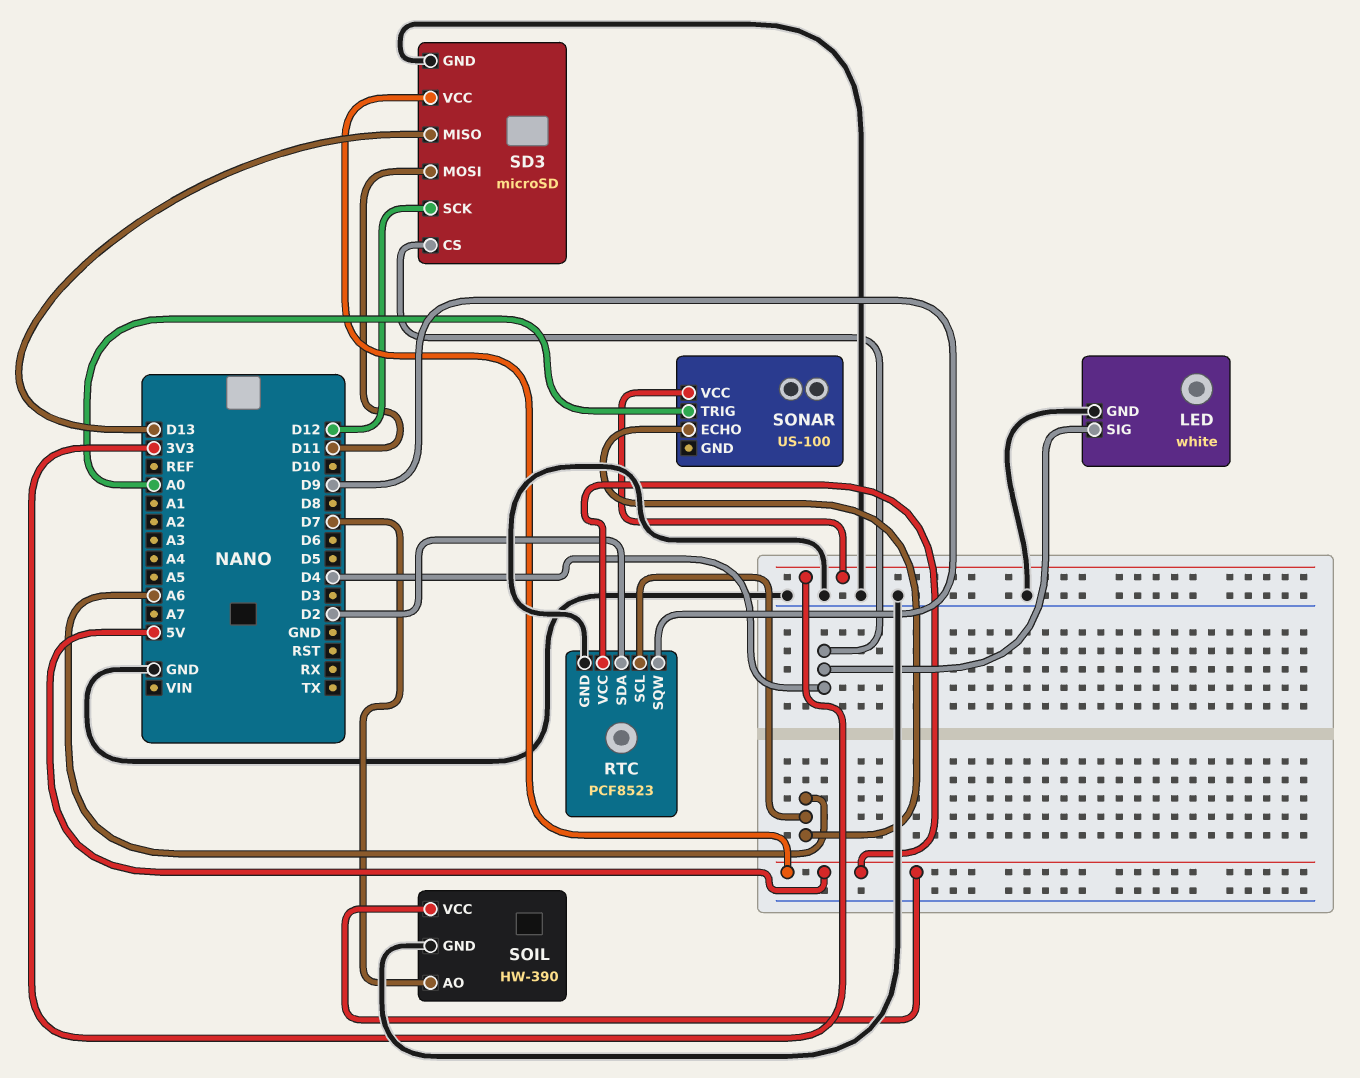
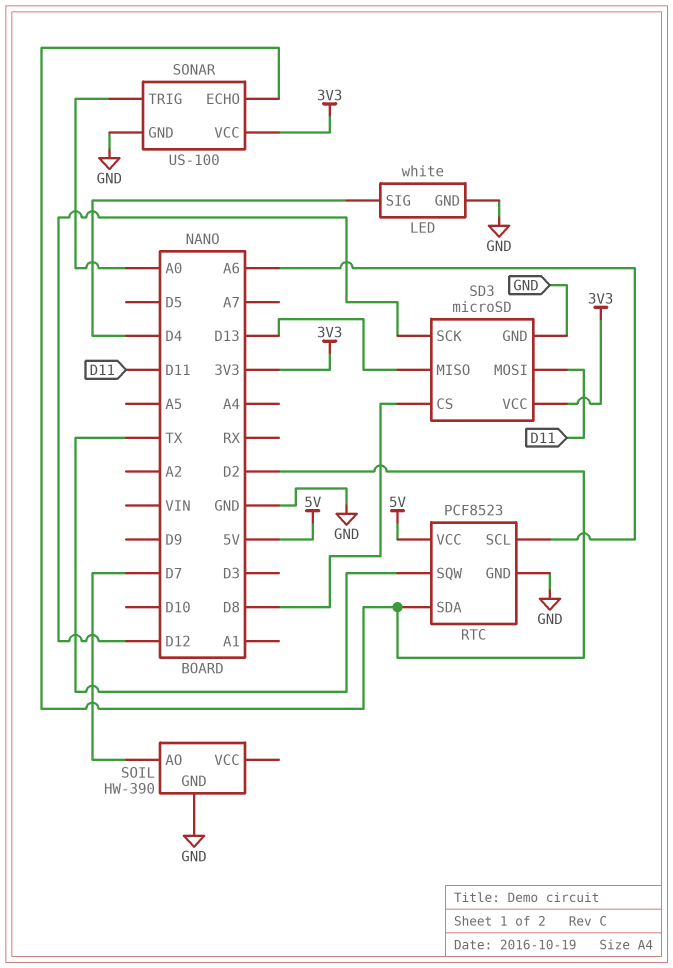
RTC pin SQW: D9 -> TX
SD3 pin CS: D4 -> D8
SD3 pin VCC: 5V -> 3V3
SOIL pin VCC: 5V -> none
SONAR pin ECHO: A6 -> D2
SONAR pin GND: none -> GND

